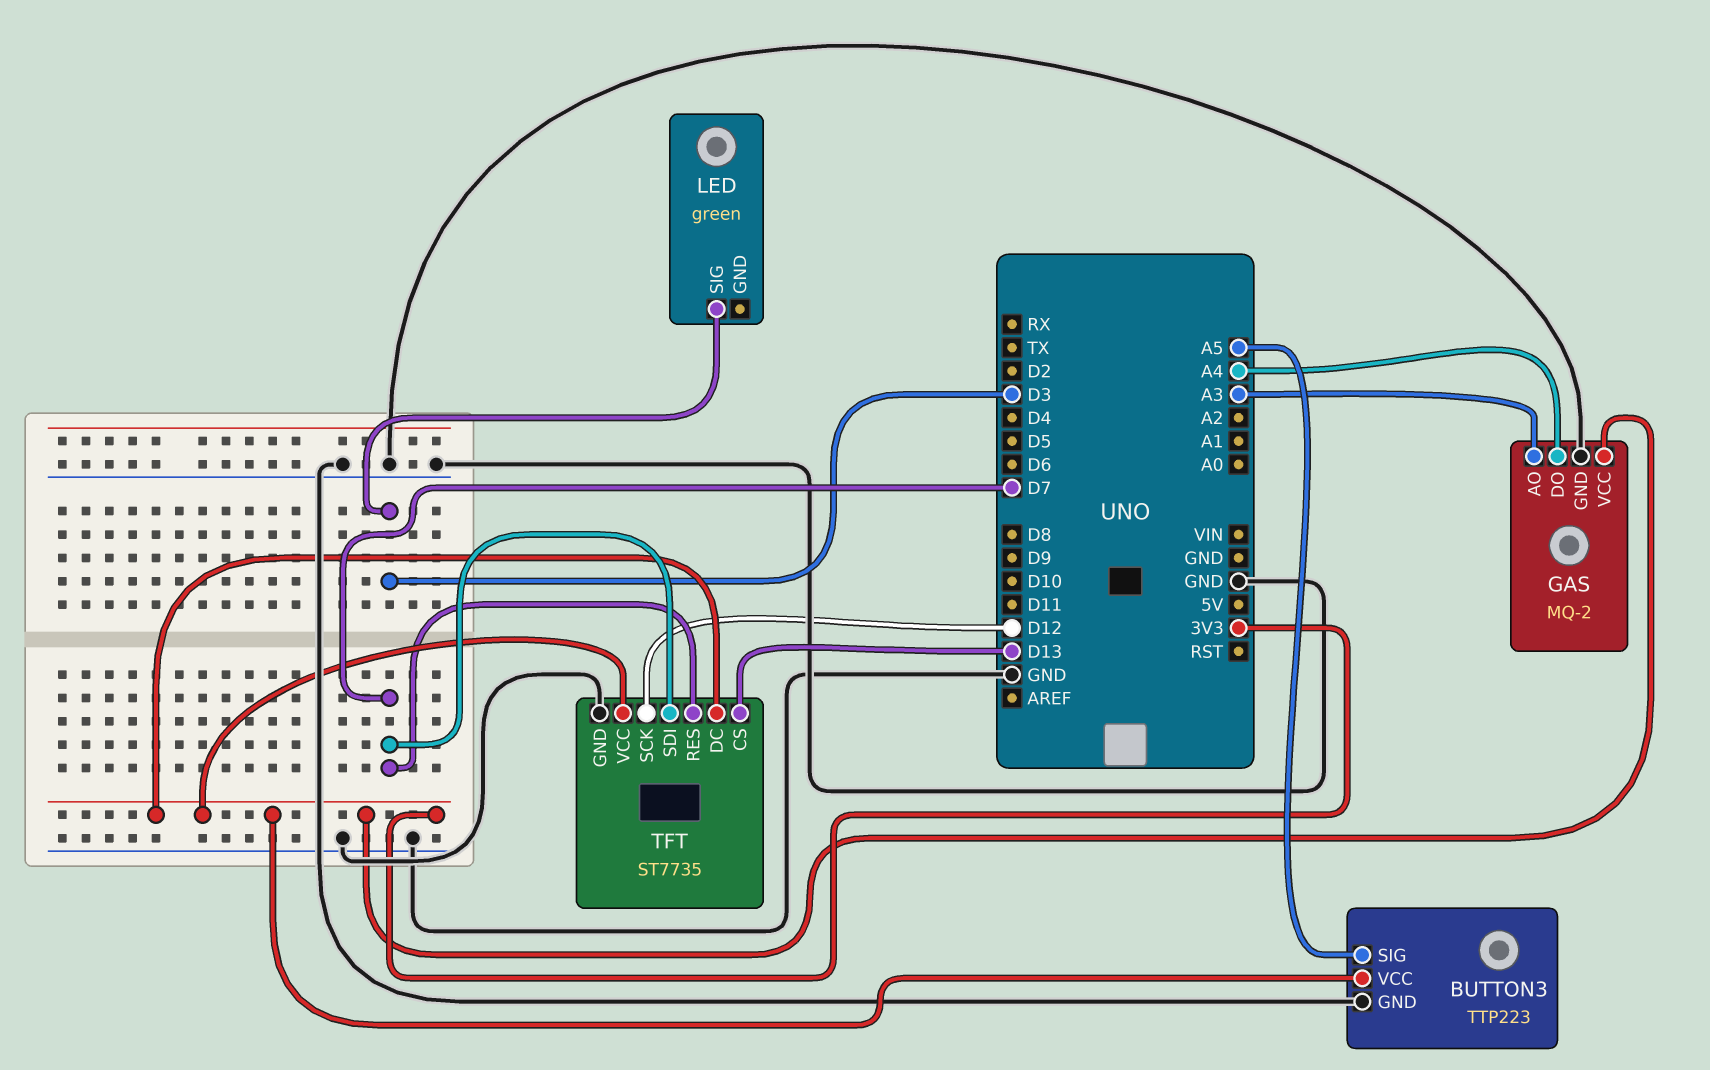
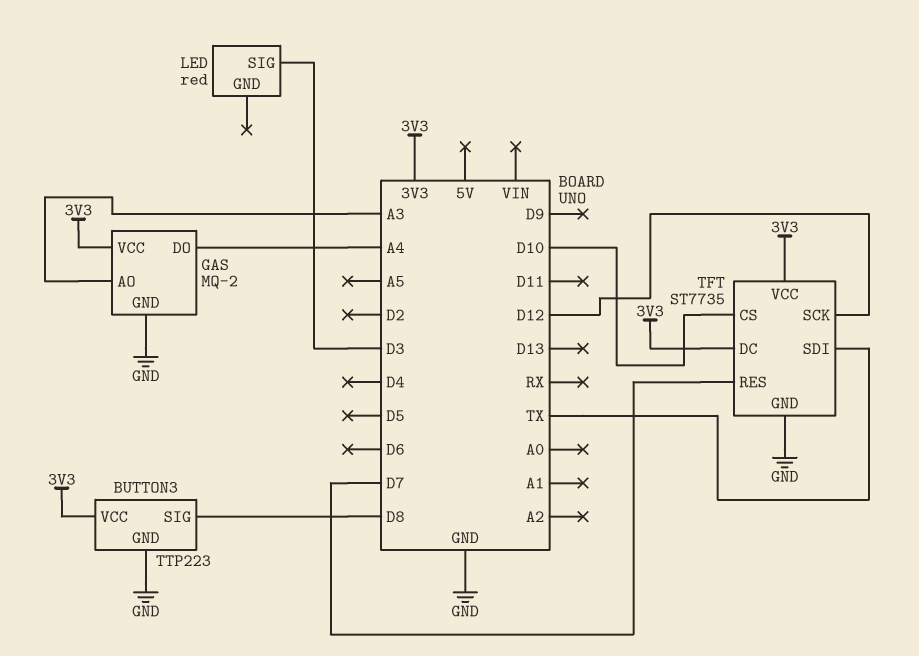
BUTTON3 pin SIG: A5 -> D8
LED: green -> red
TFT pin CS: D13 -> D10
TFT pin SDI: D7 -> TX

